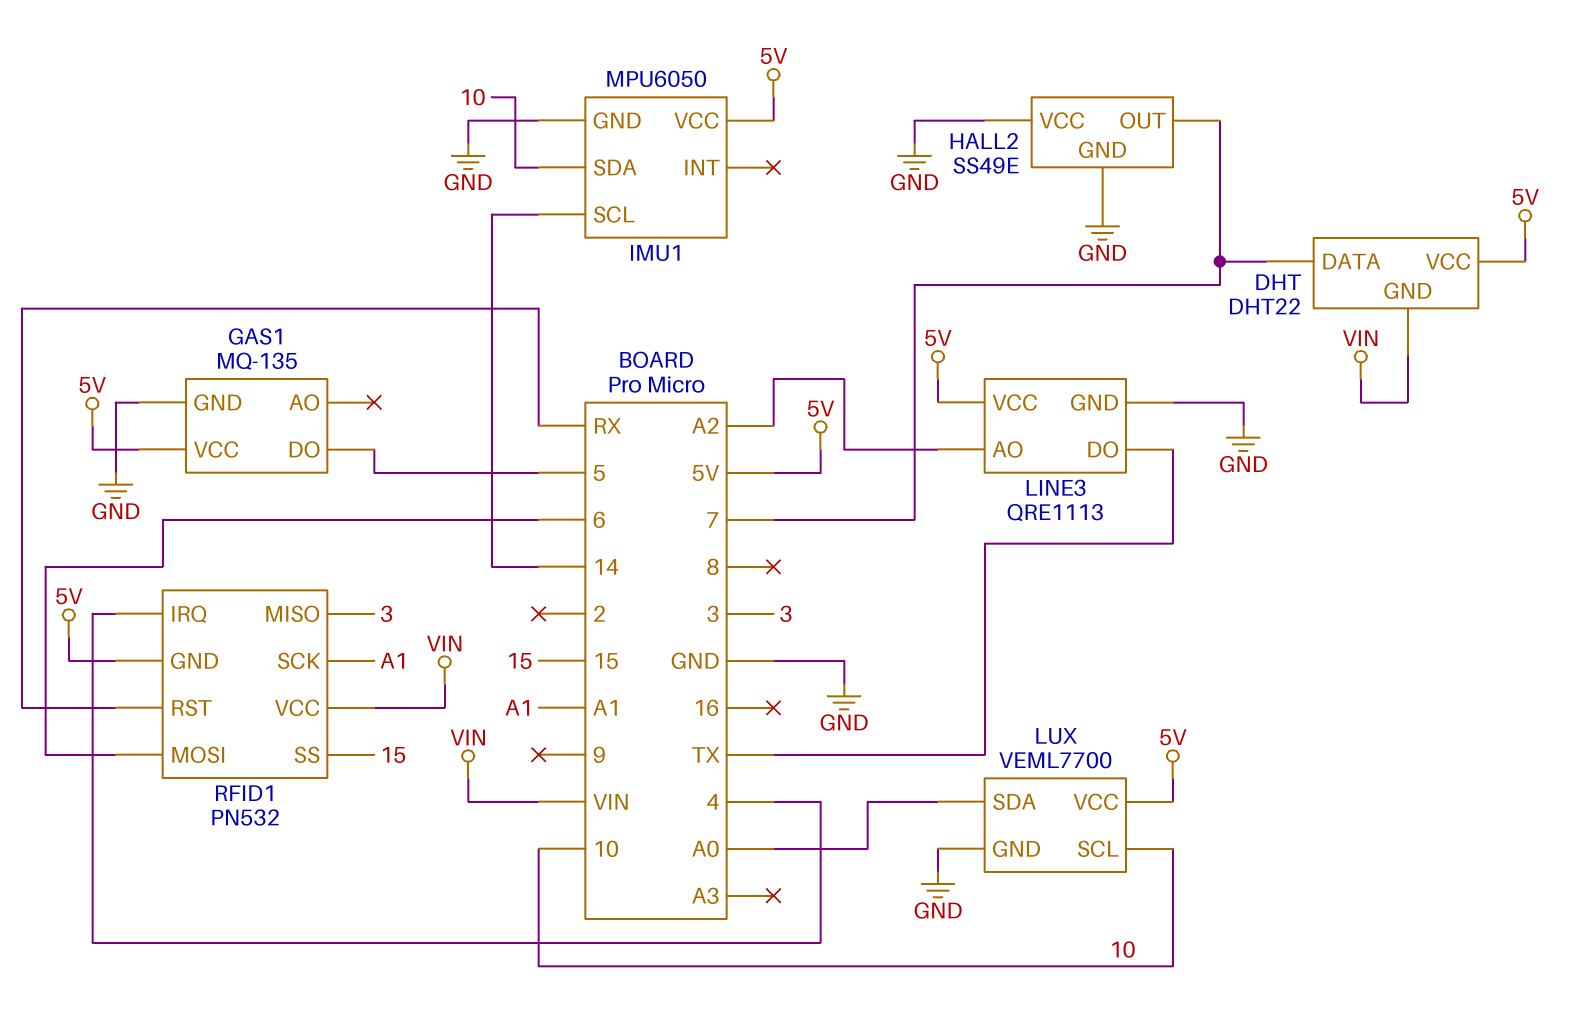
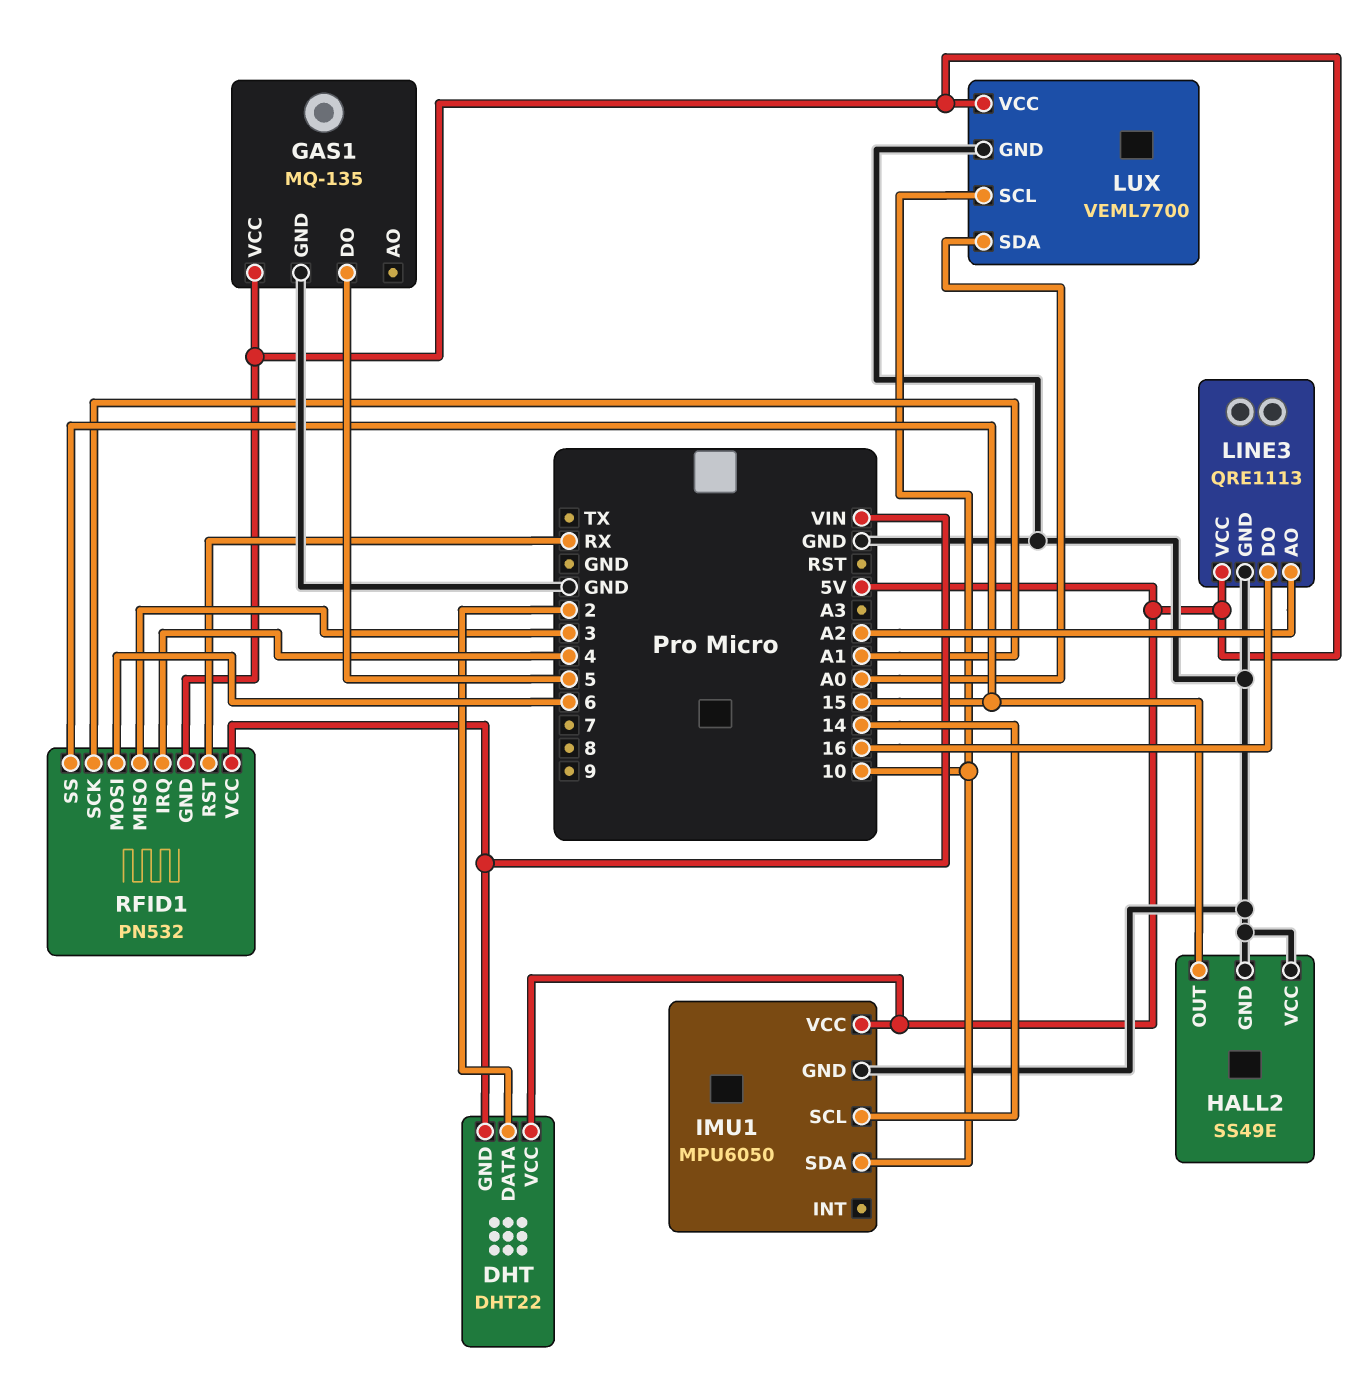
DHT pin DATA: 7 -> 2
HALL2 pin OUT: 7 -> 15
LINE3 pin DO: TX -> 16

